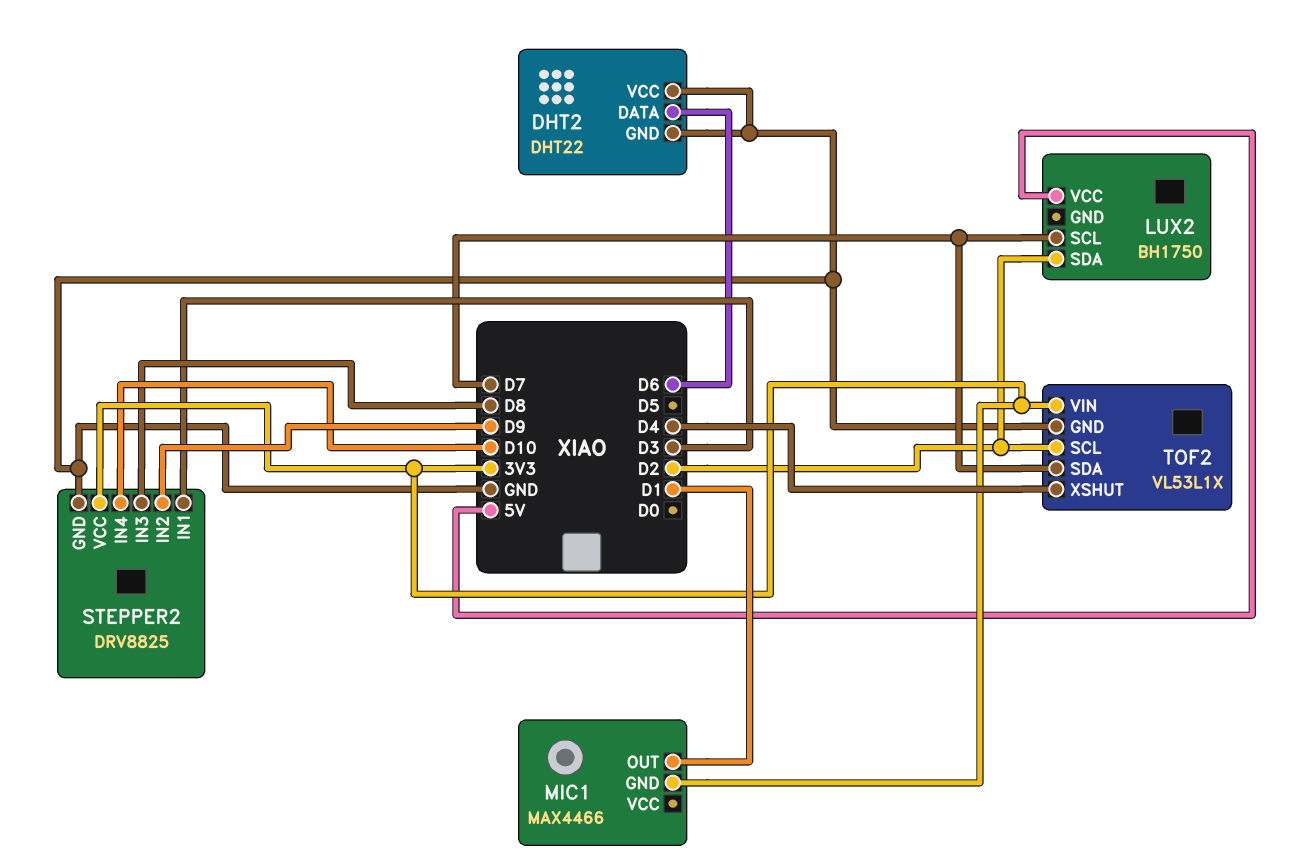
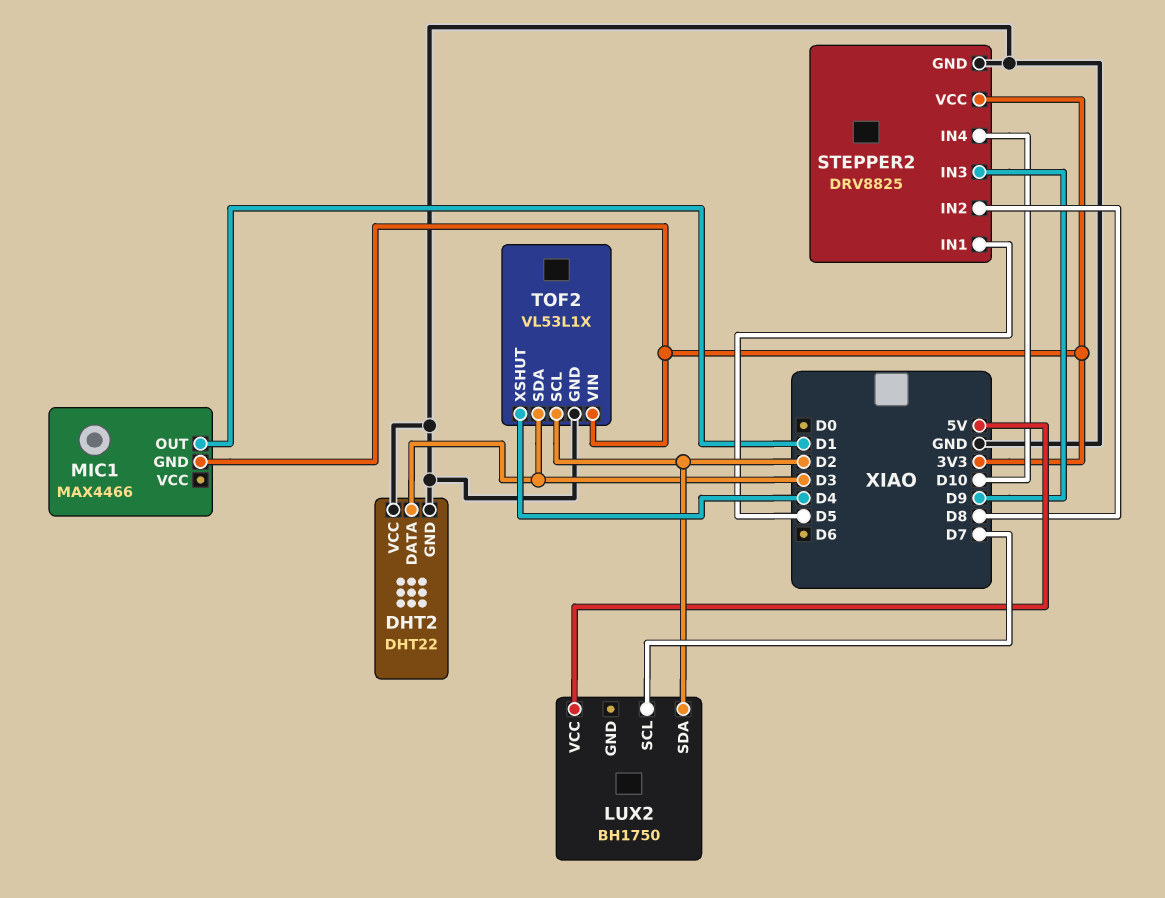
DHT2 pin DATA: D6 -> D3
STEPPER2 pin IN1: D3 -> D5
STEPPER2 pin IN2: D9 -> D8
STEPPER2 pin IN3: D8 -> D9
TOF2 pin SDA: D7 -> D3

